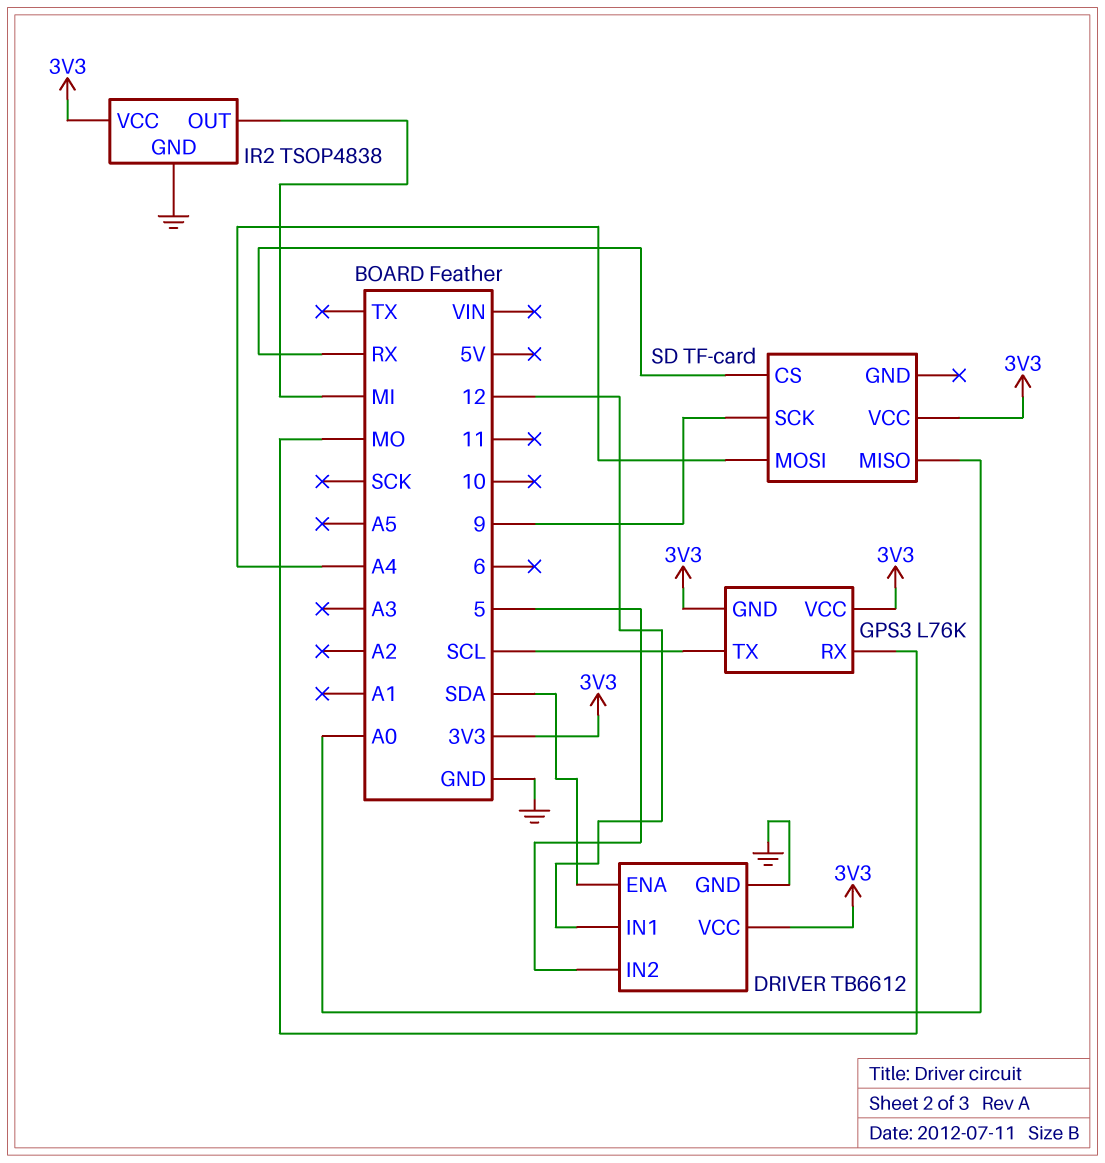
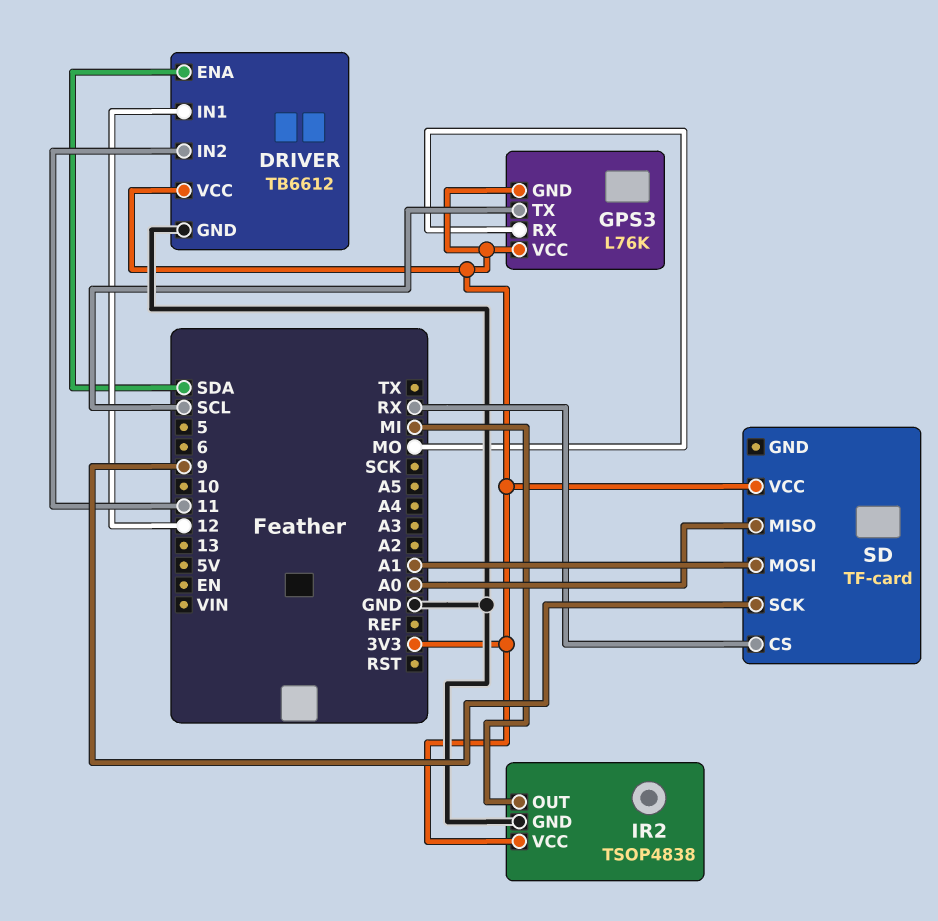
DRIVER pin IN2: 5 -> 11
SD pin MOSI: A4 -> A1

